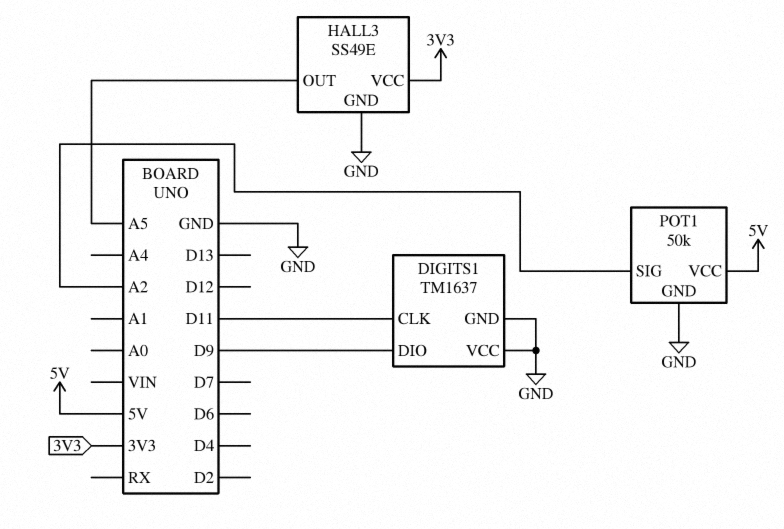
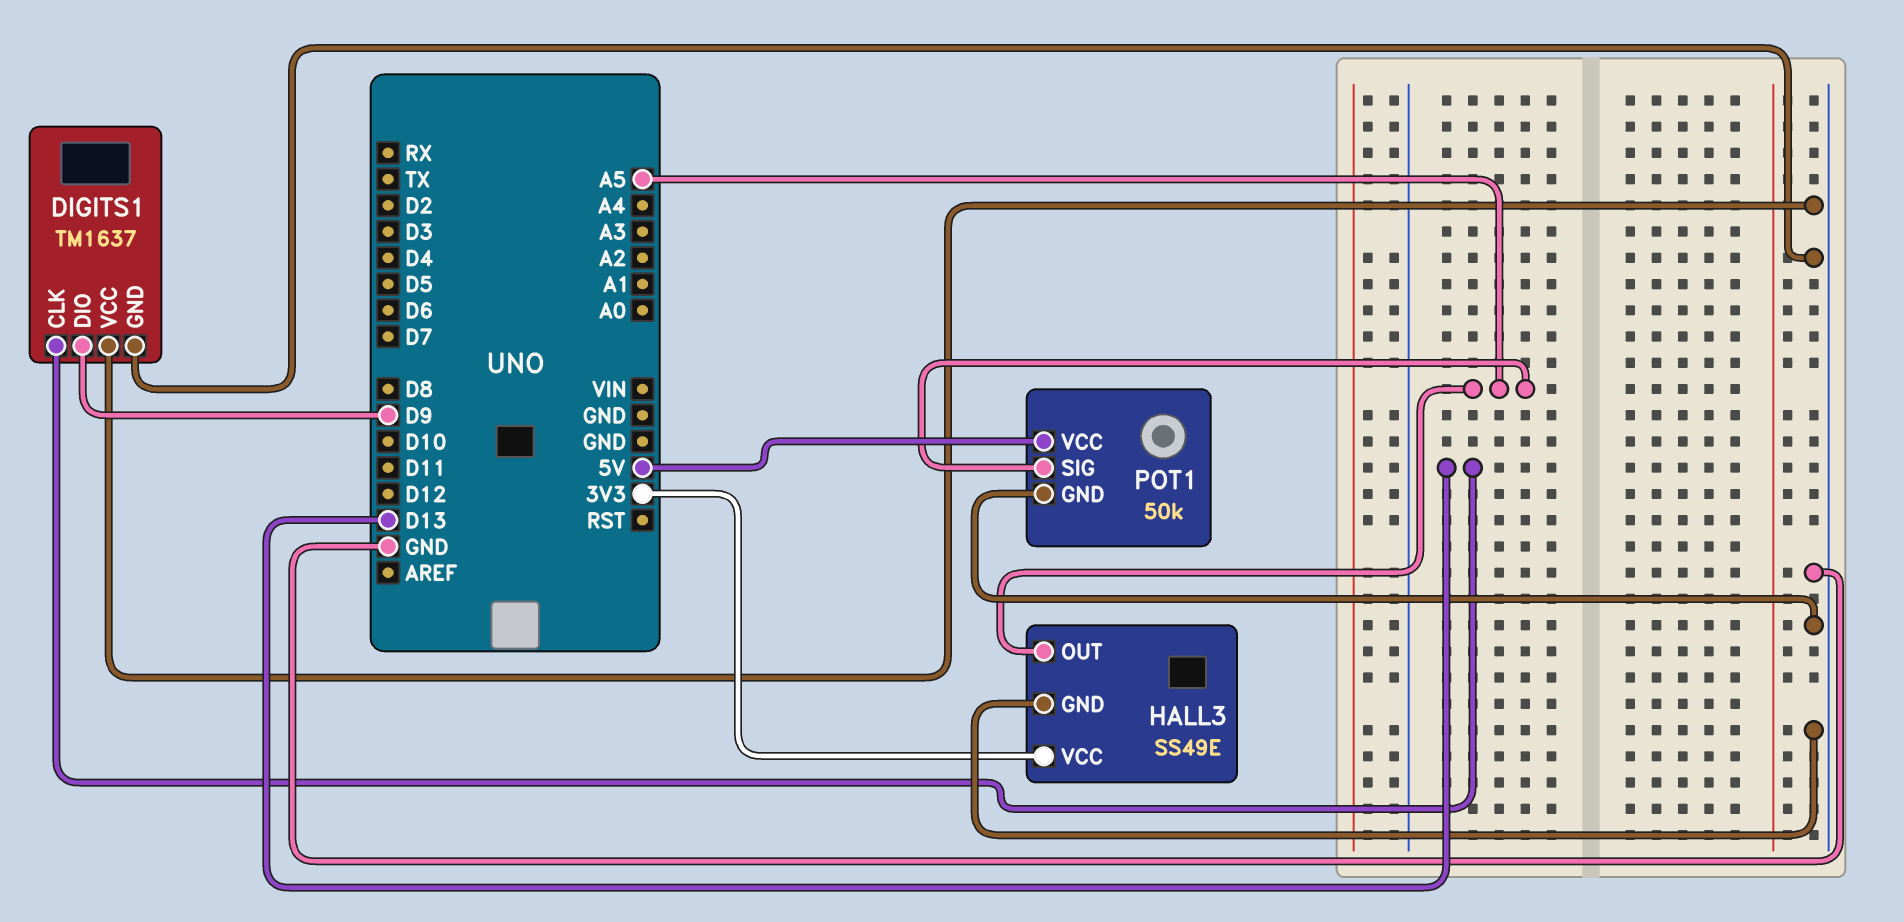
DIGITS1 pin CLK: D11 -> D13
POT1 pin SIG: A2 -> A5

